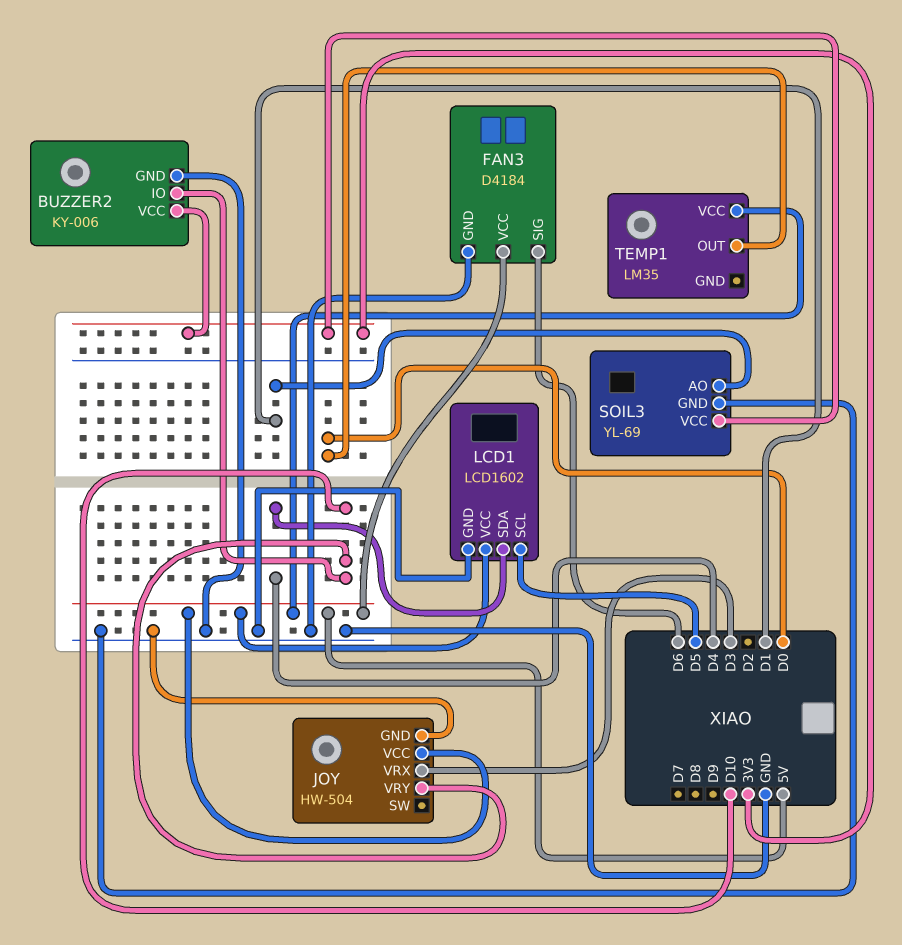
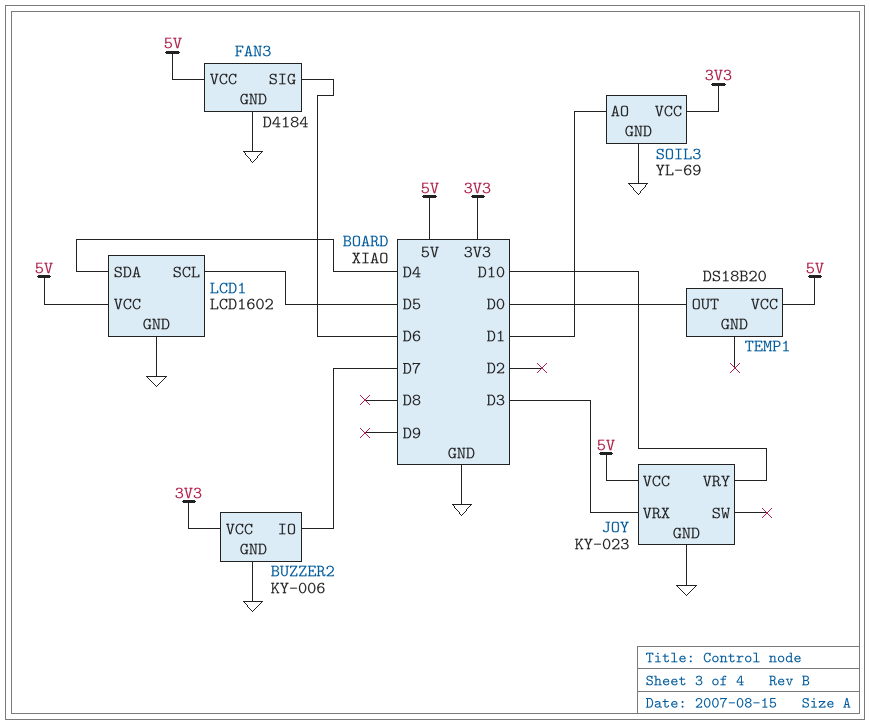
BUZZER2 pin IO: D10 -> D7
JOY: HW-504 -> KY-023
TEMP1: LM35 -> DS18B20

